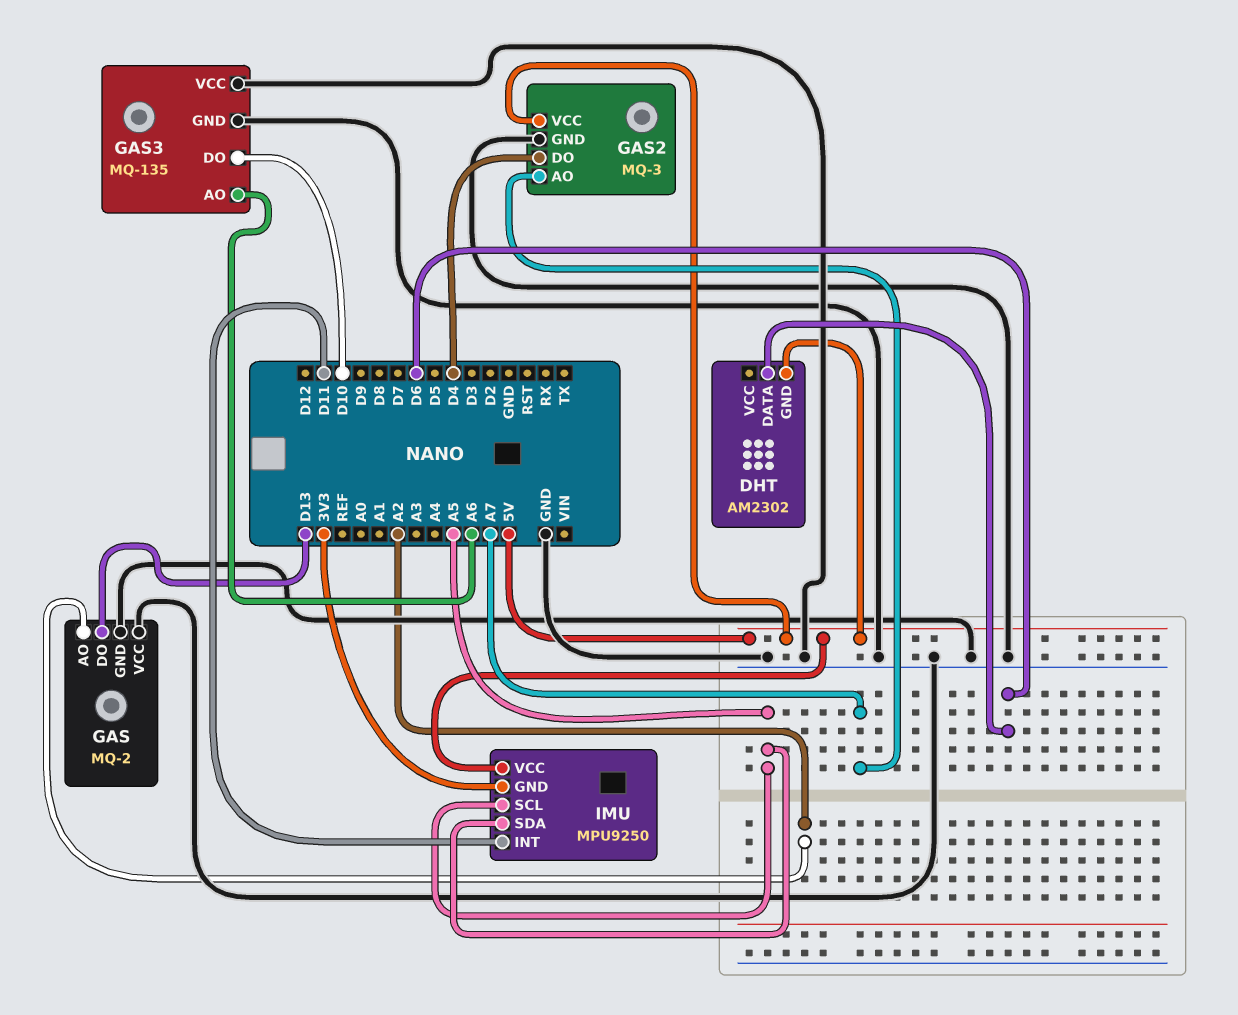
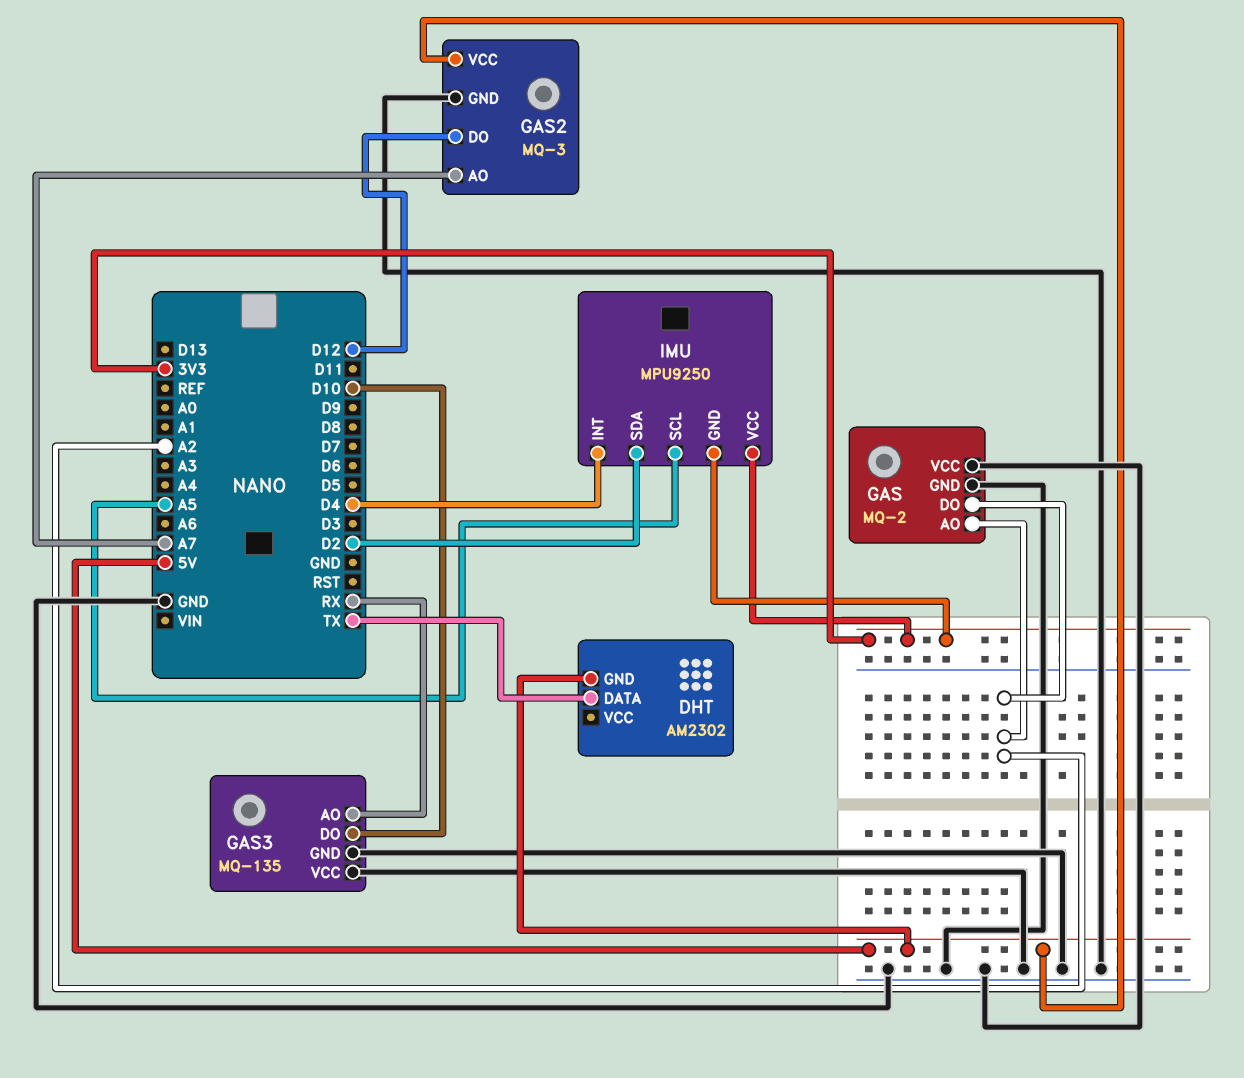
DHT pin DATA: D6 -> TX
GAS pin DO: D13 -> A2
GAS2 pin DO: D4 -> D12
GAS3 pin AO: A6 -> RX
IMU pin INT: D11 -> D4
IMU pin SDA: A5 -> D2
IMU pin VCC: 5V -> 3V3

